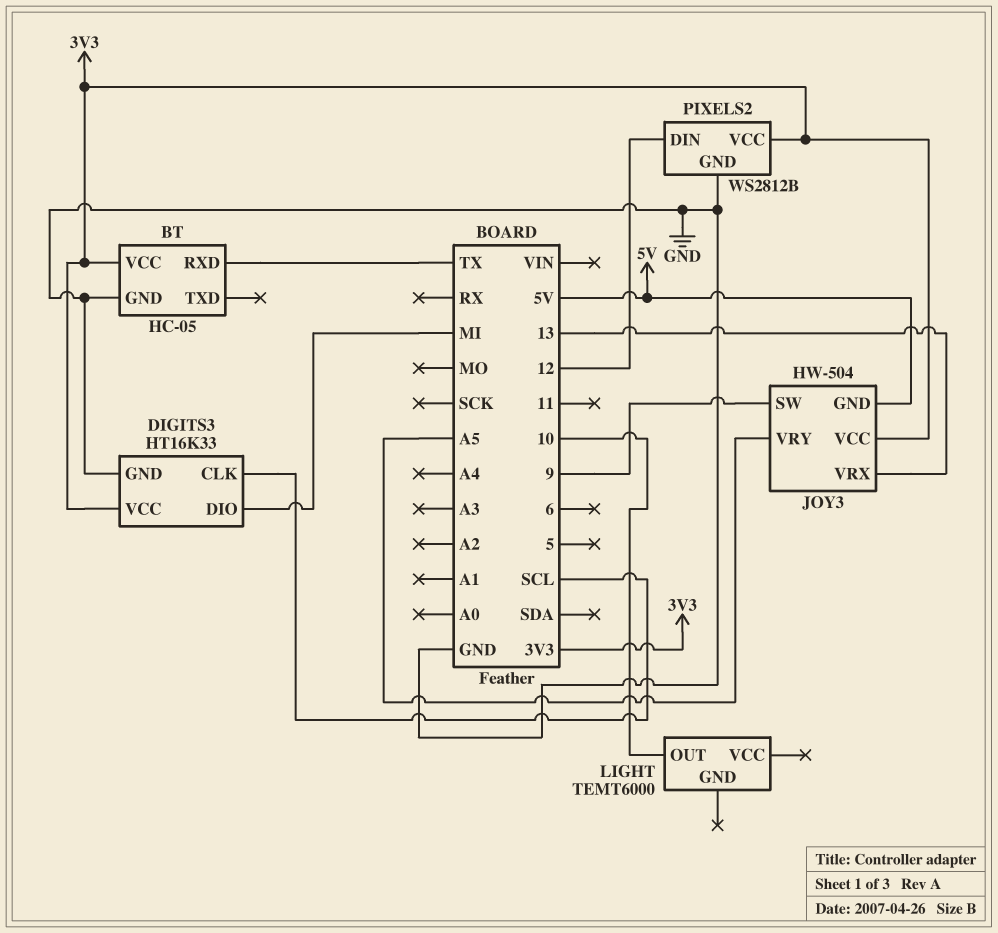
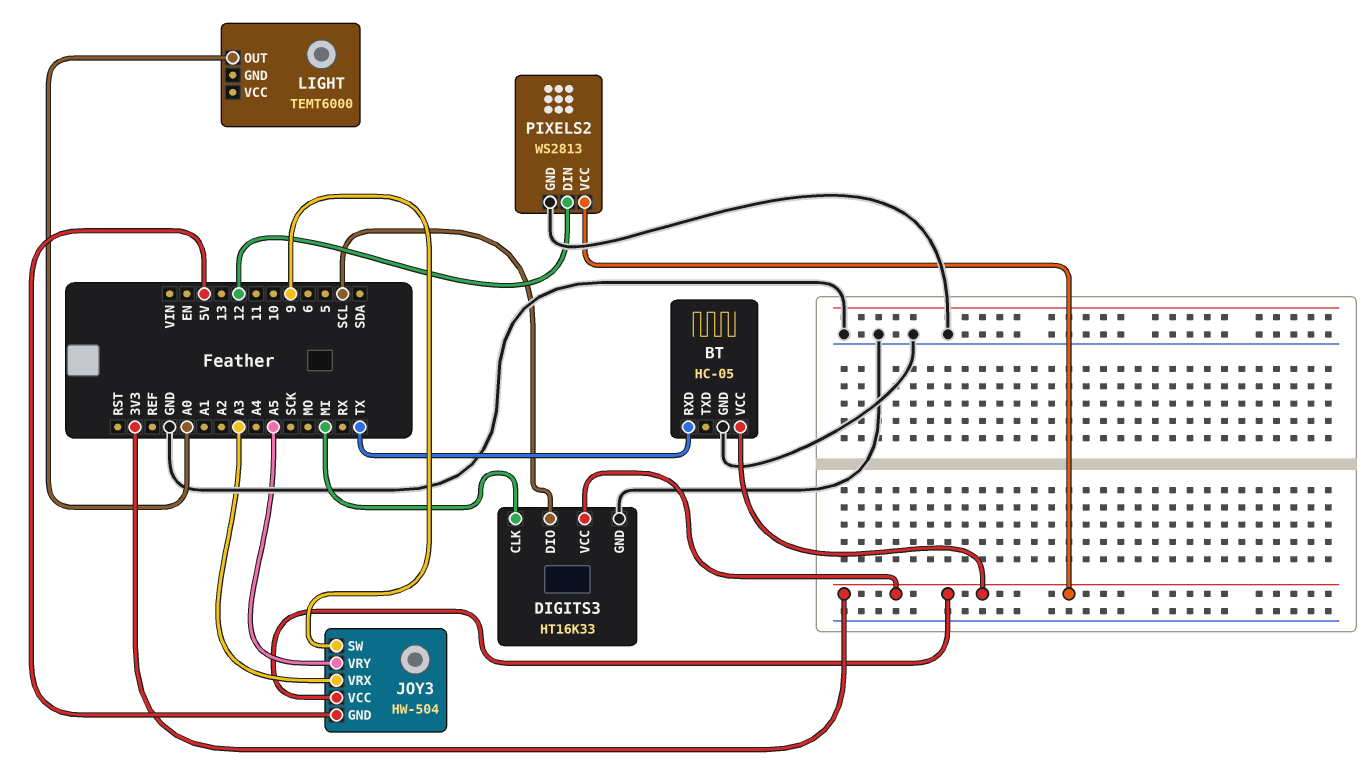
DIGITS3 pin CLK: SCL -> MI
DIGITS3 pin DIO: MI -> SCL
JOY3 pin VRX: 13 -> A3
LIGHT pin OUT: 10 -> A0
PIXELS2: WS2812B -> WS2813

